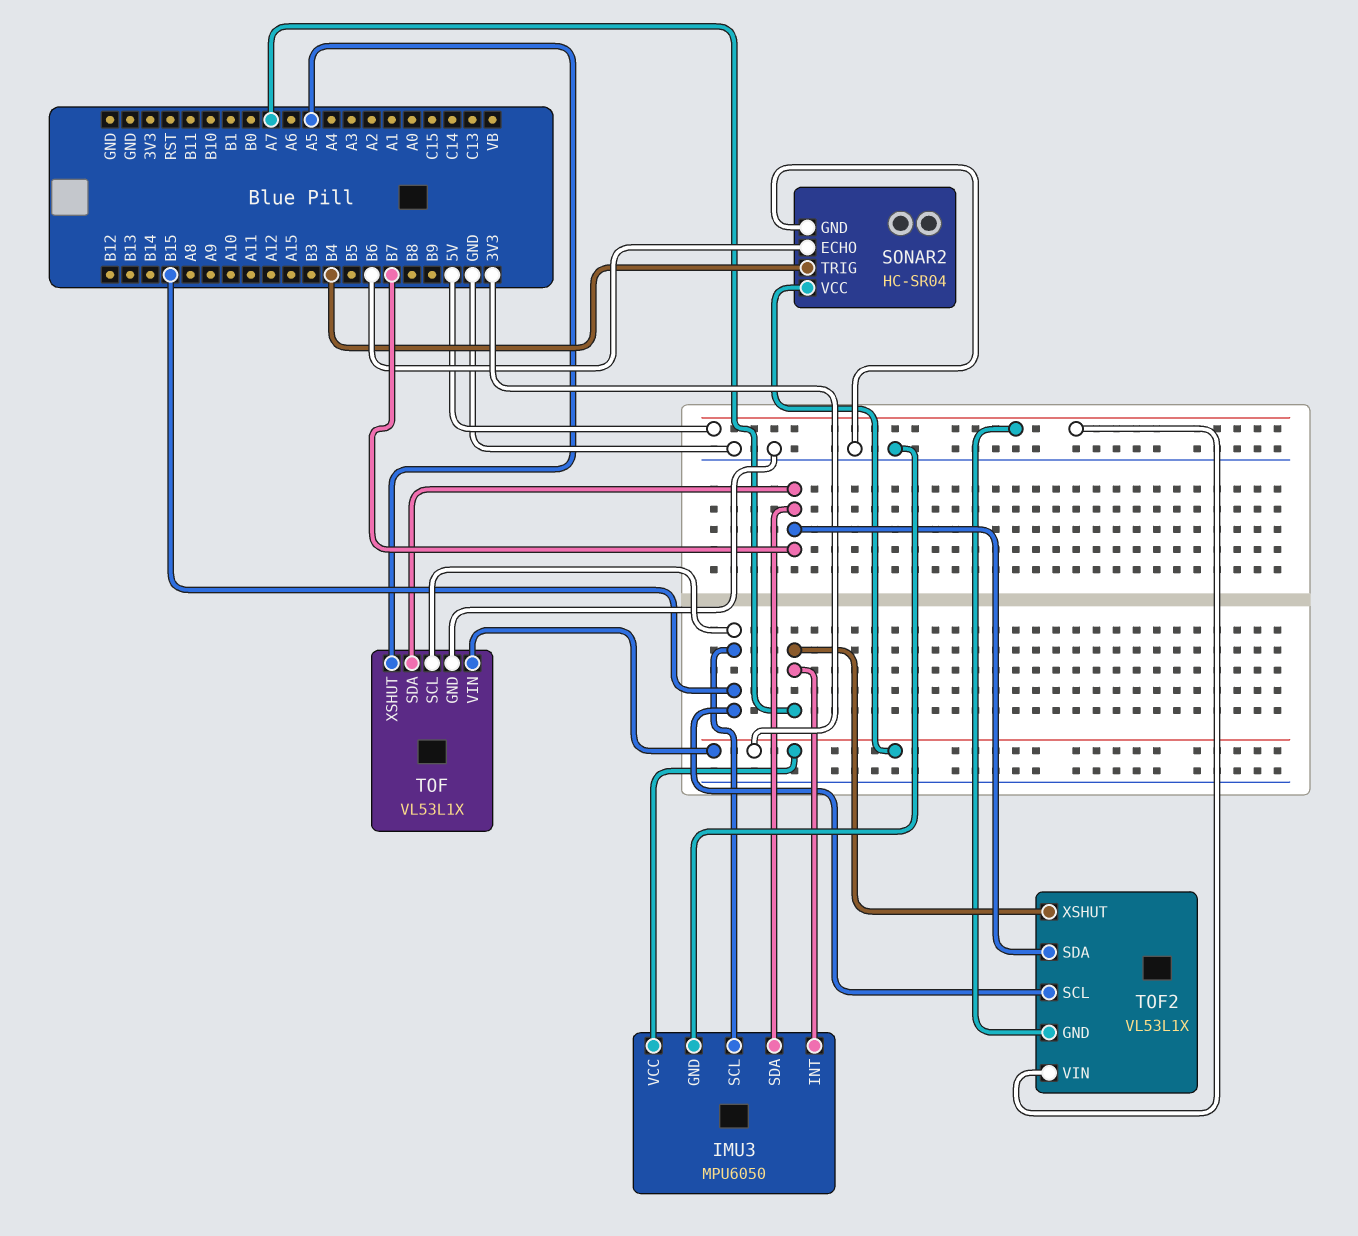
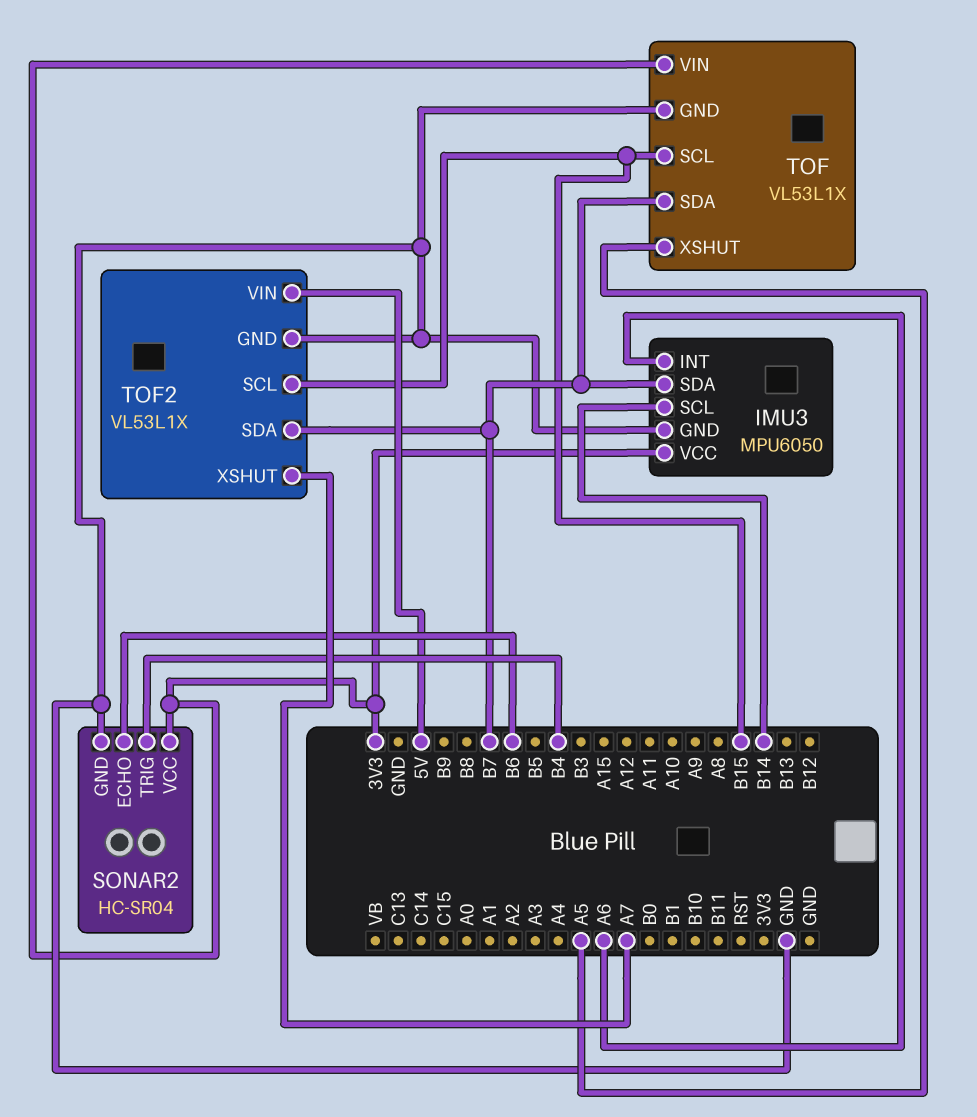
IMU3 pin INT: A7 -> A6
IMU3 pin SCL: B15 -> B14
TOF2 pin GND: 5V -> GND

